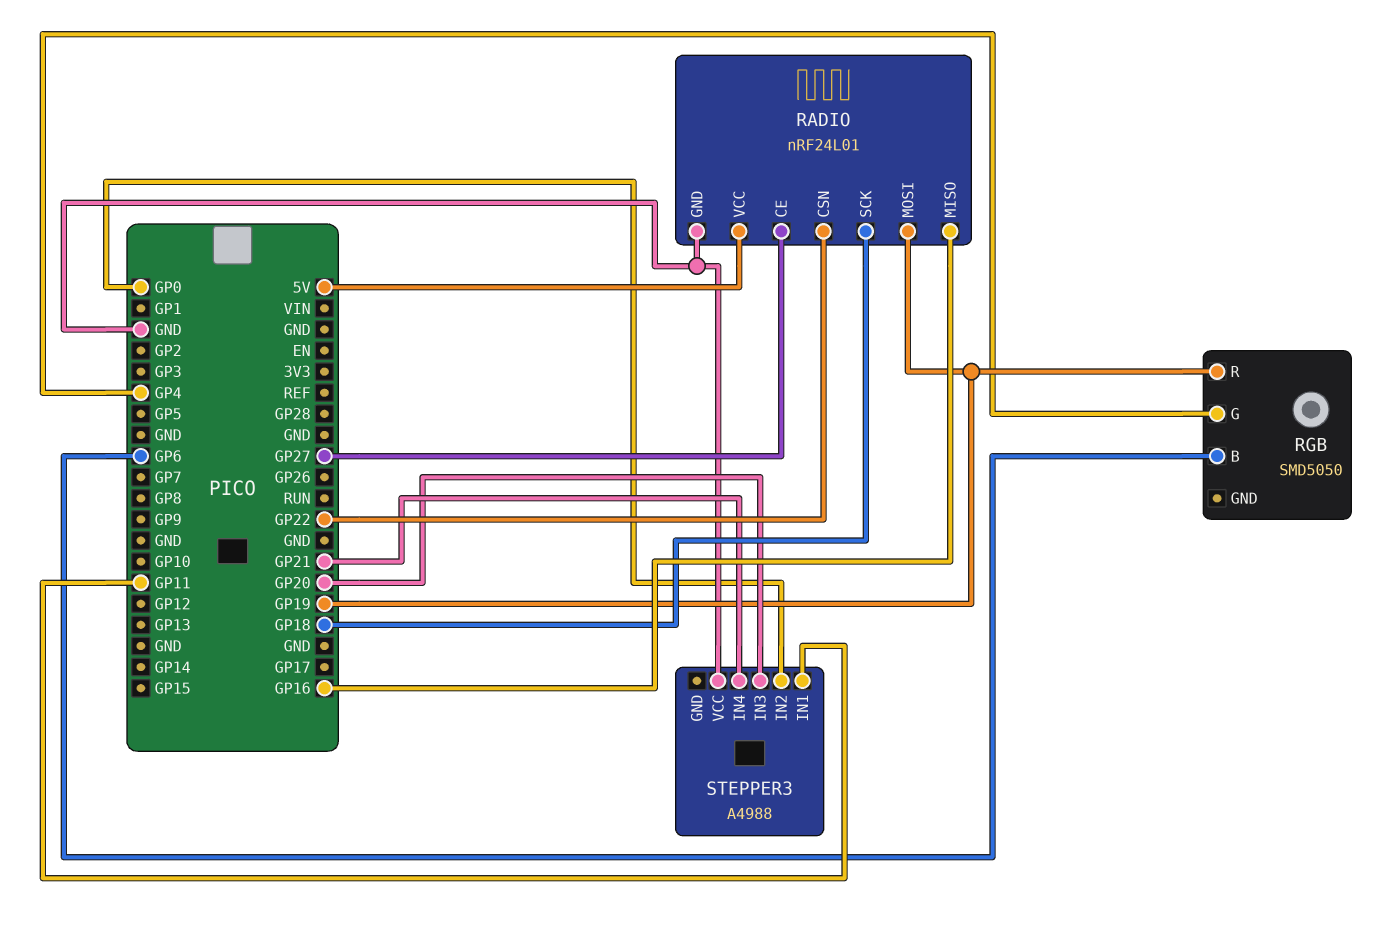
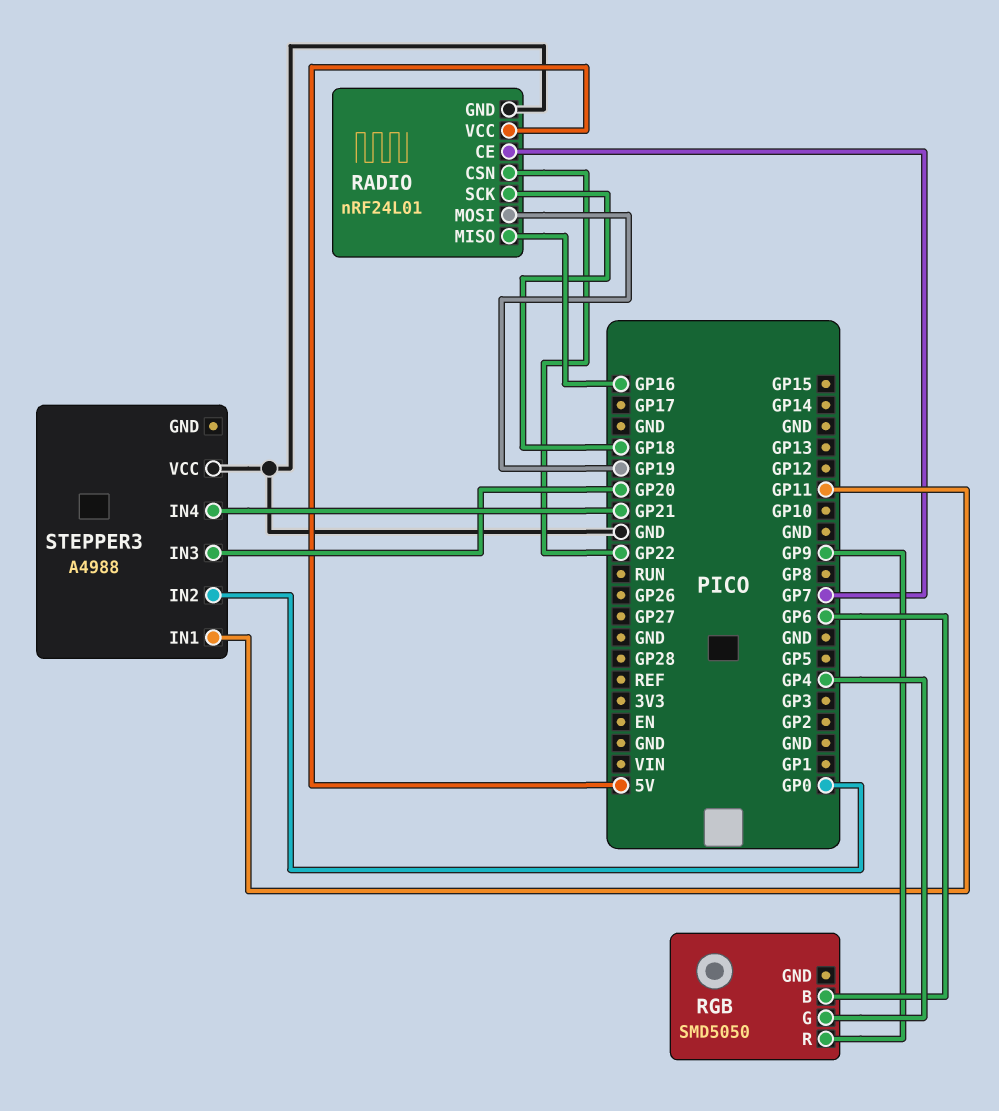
RADIO pin CE: GP27 -> GP7
RGB pin R: GP19 -> GP9

